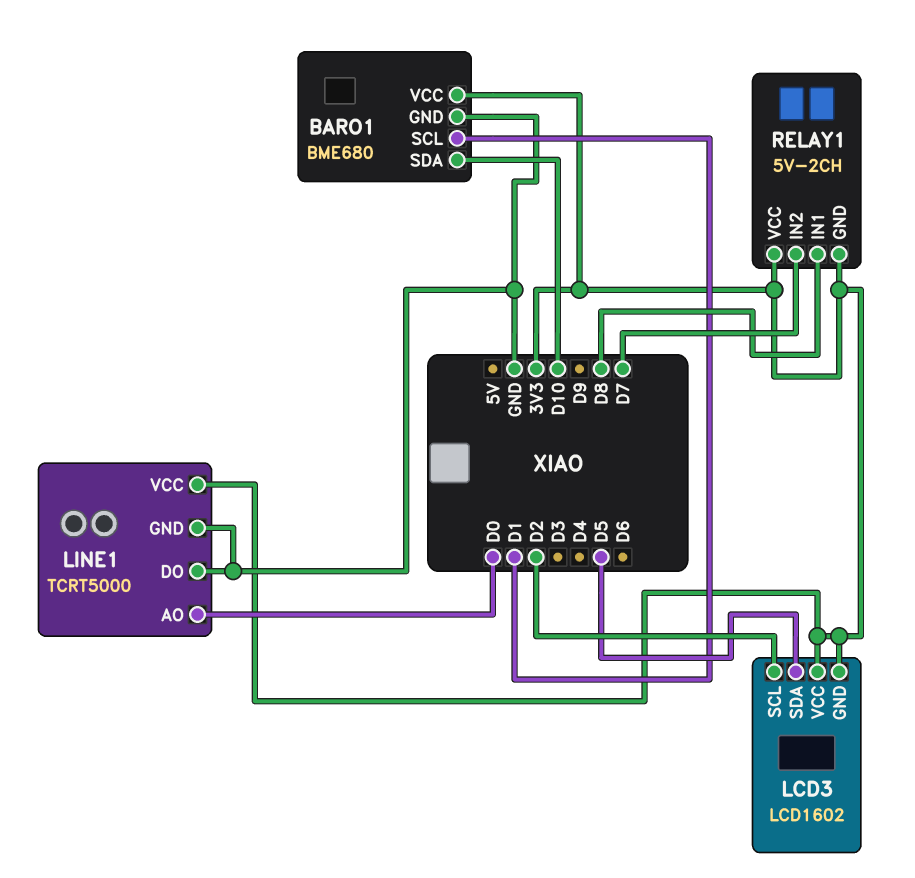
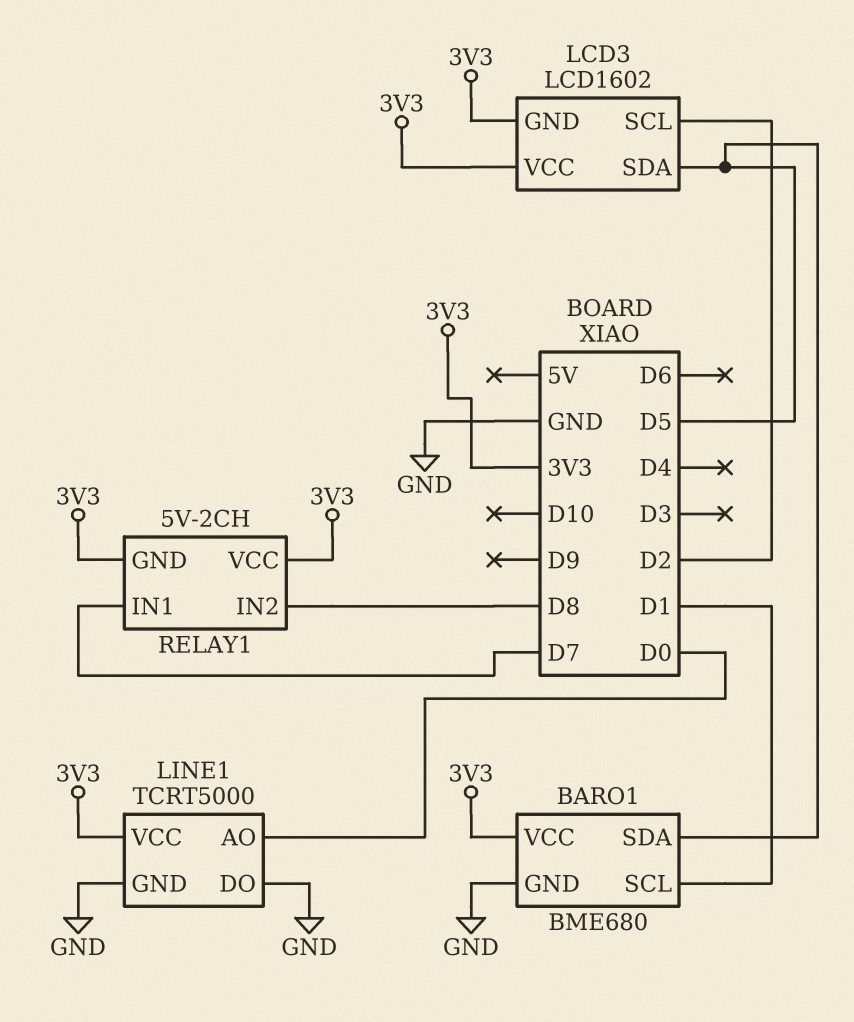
BARO1 pin SDA: D10 -> D5
RELAY1 pin IN1: D8 -> D7
RELAY1 pin IN2: D7 -> D8

